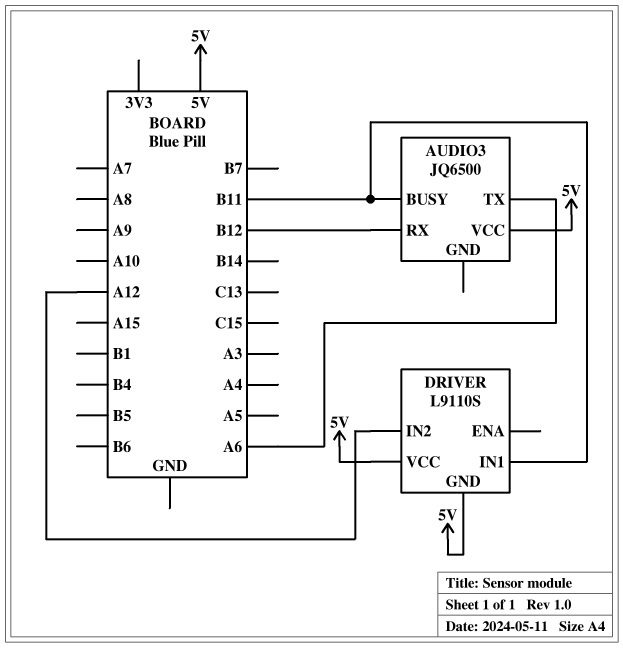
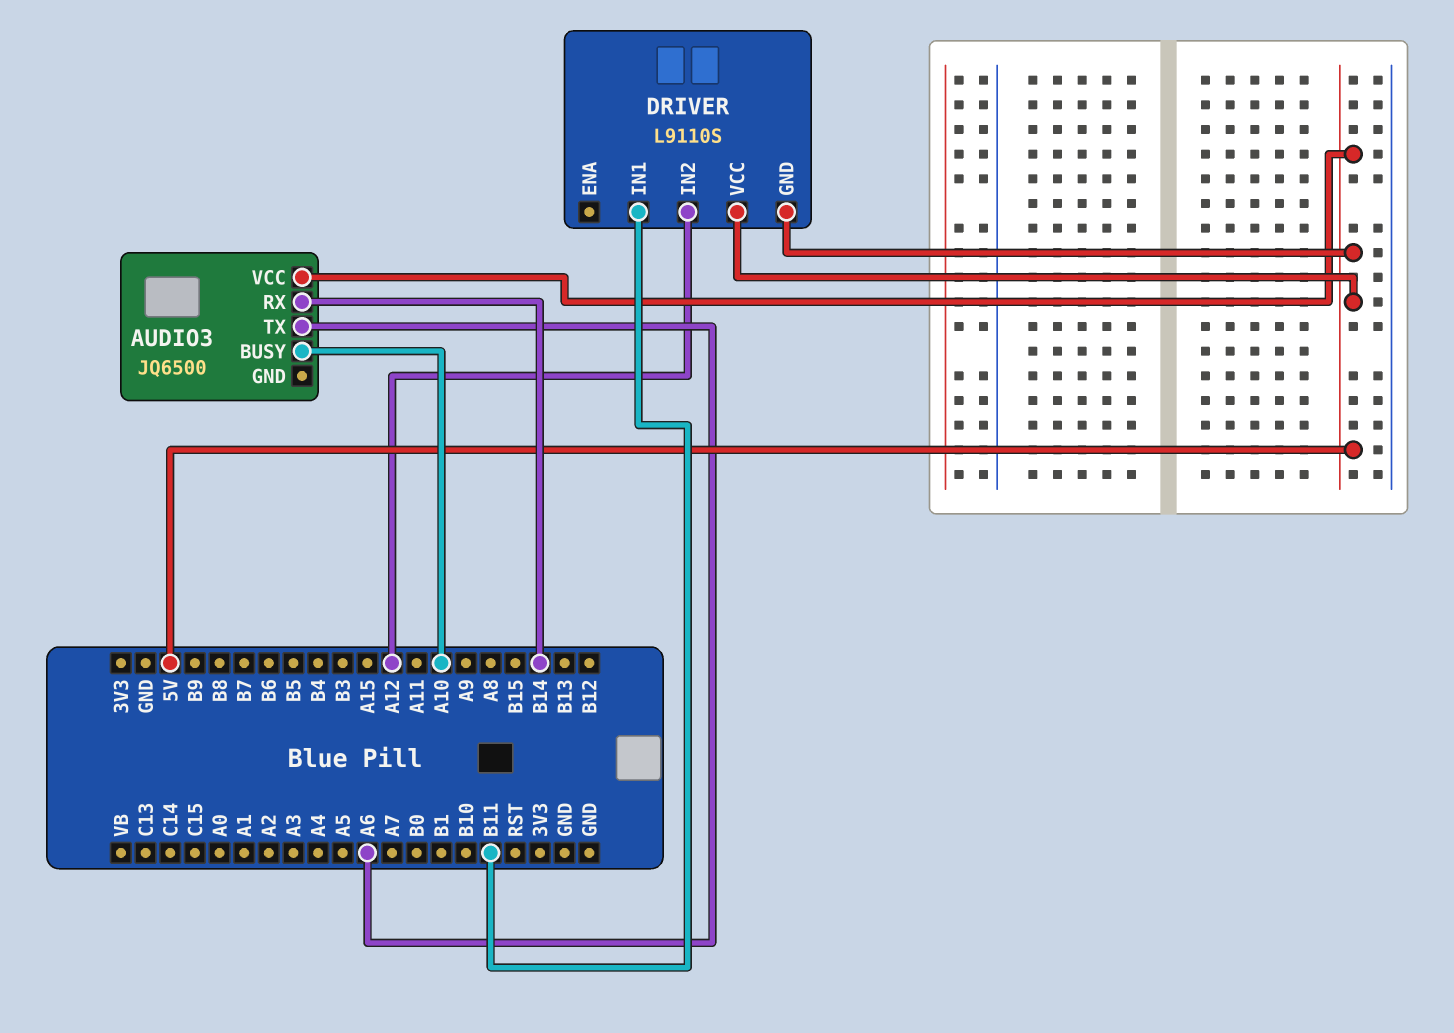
AUDIO3 pin BUSY: B11 -> A10
AUDIO3 pin RX: B12 -> B14

